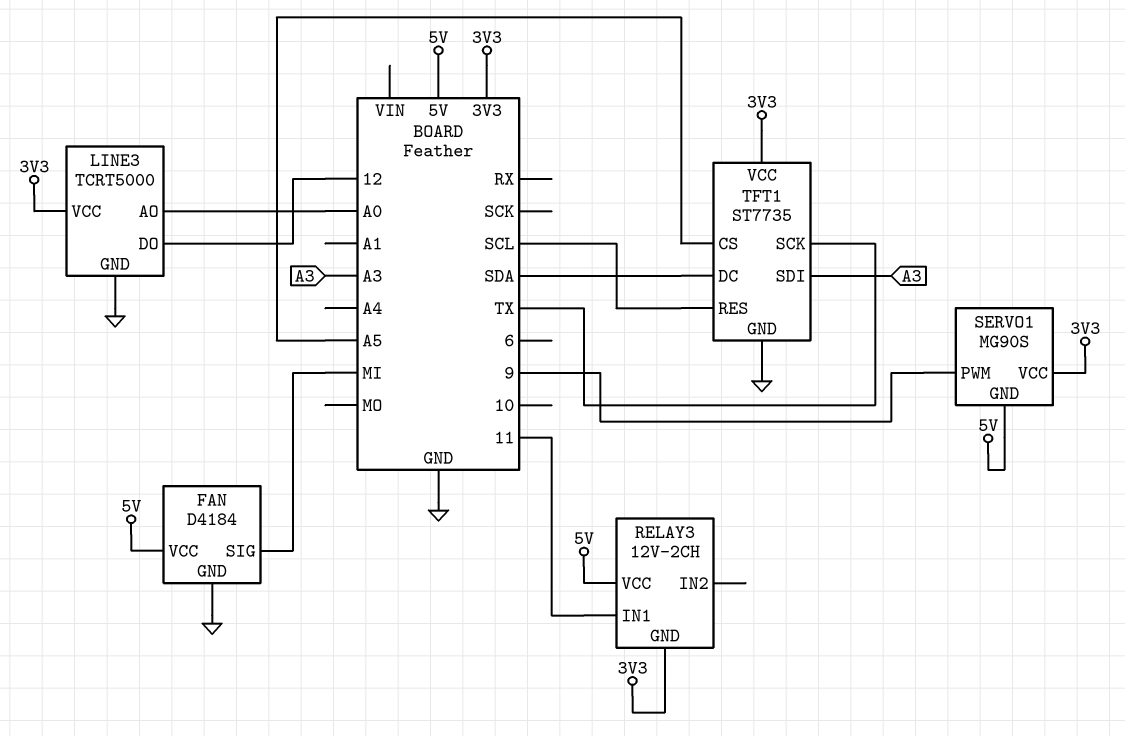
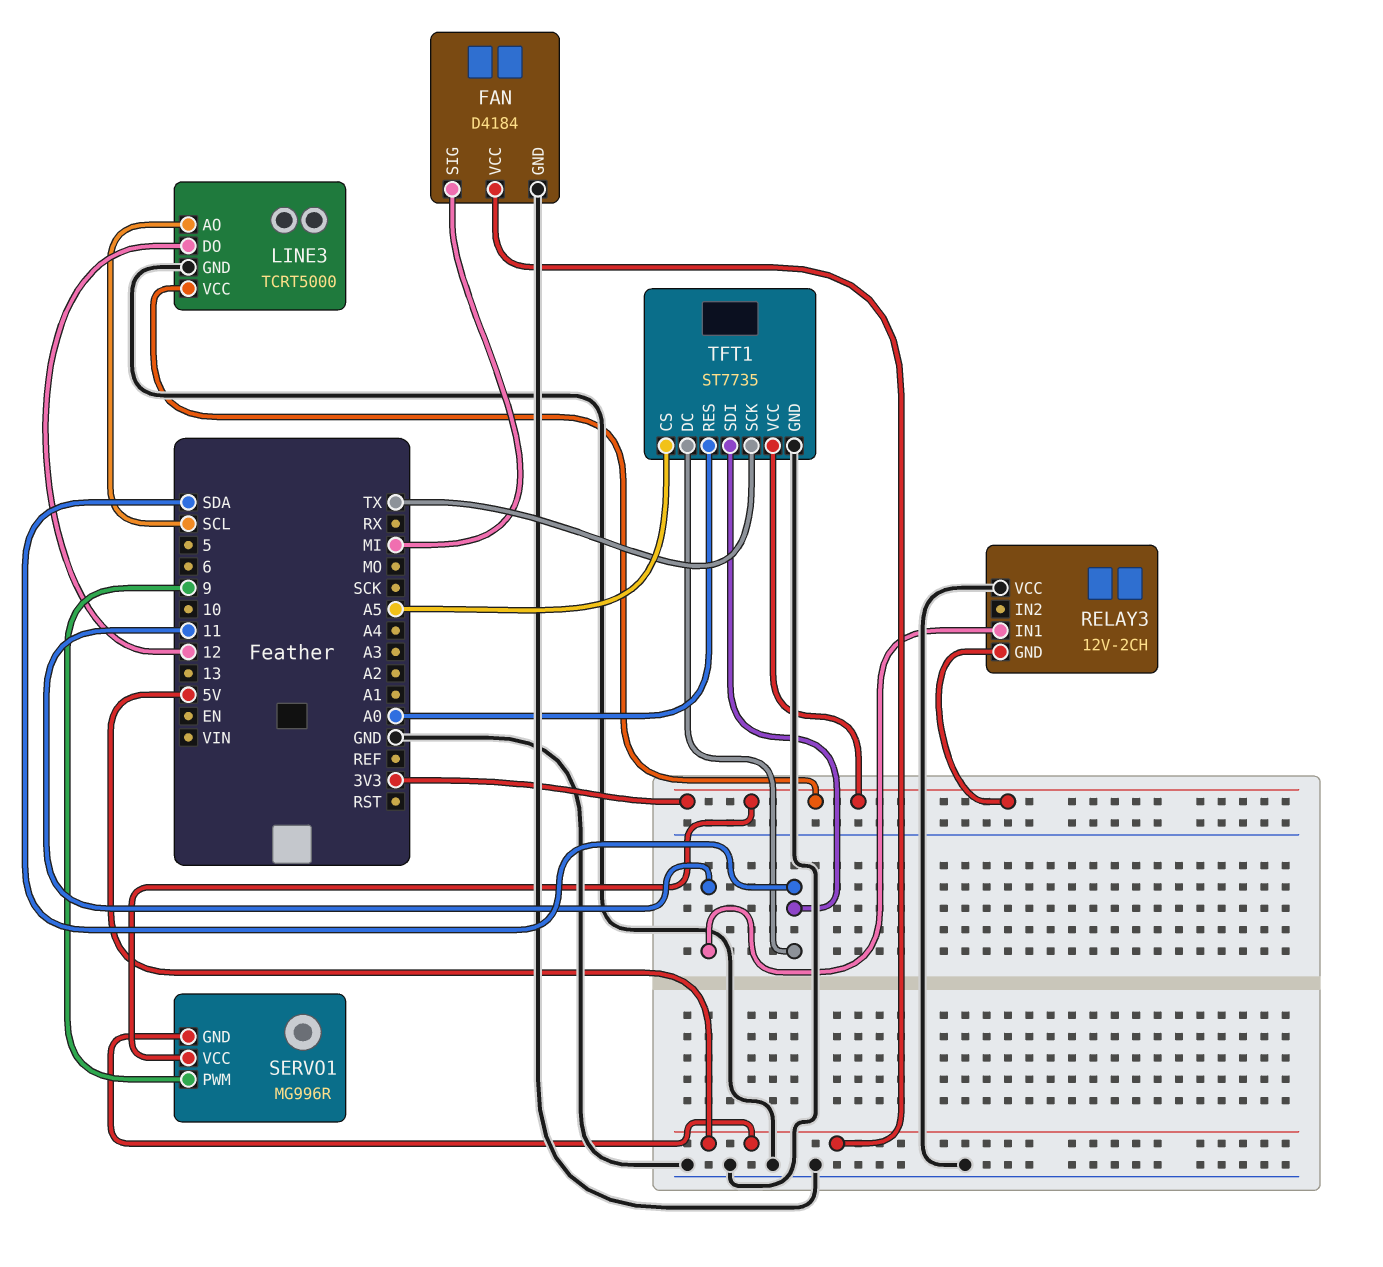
LINE3 pin AO: A0 -> SCL
RELAY3 pin VCC: 5V -> GND
SERVO1: MG90S -> MG996R
TFT1 pin RES: SCL -> A0
TFT1 pin SDI: A3 -> SDA

